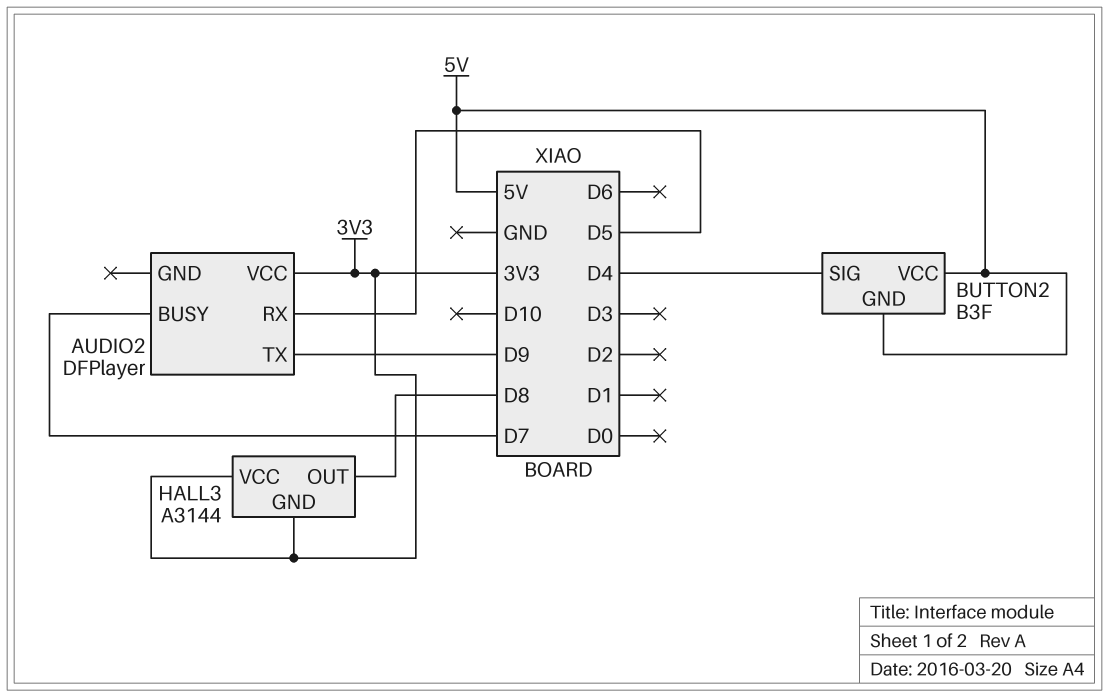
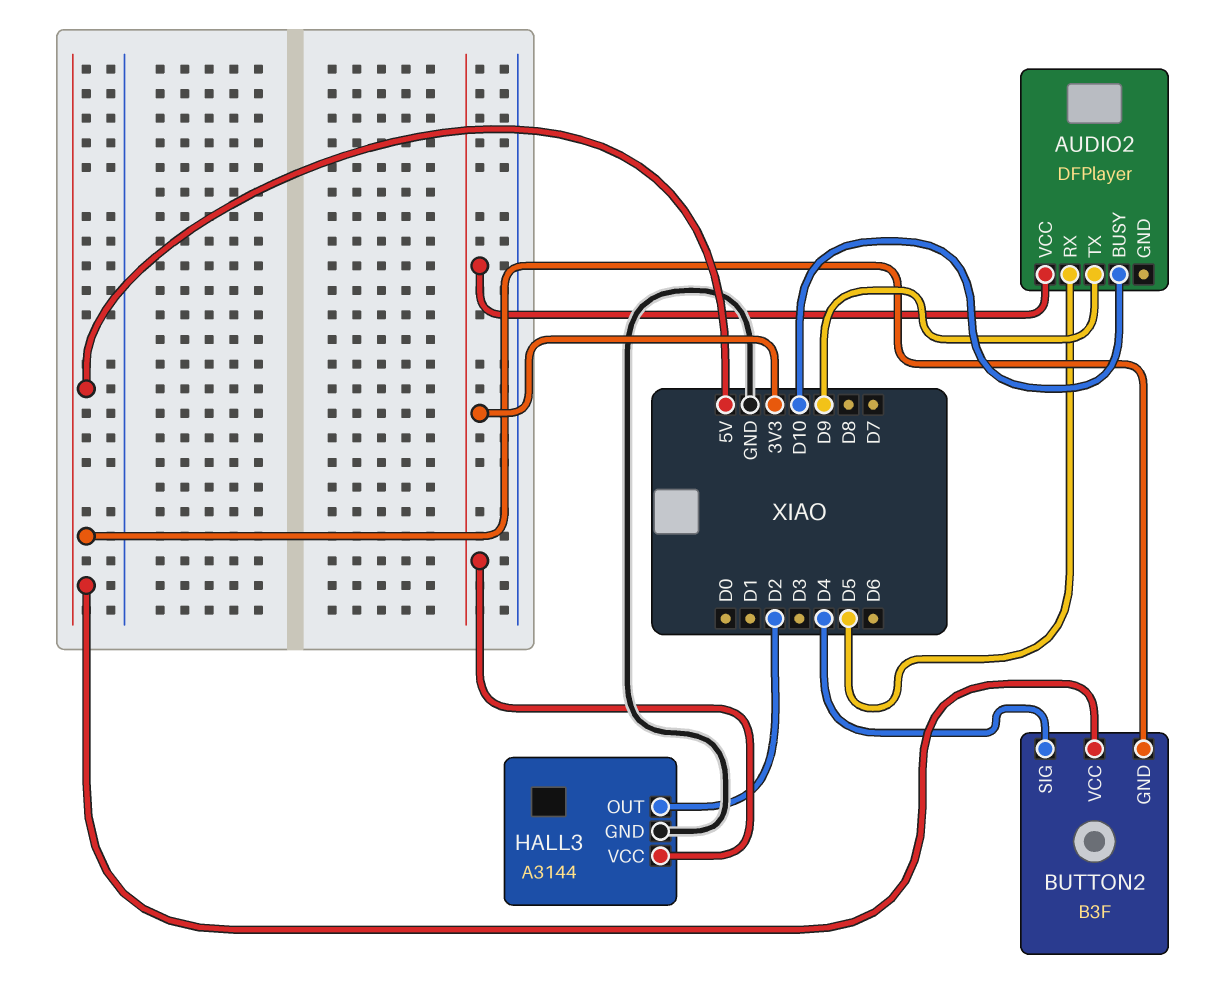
AUDIO2 pin BUSY: D7 -> D10
HALL3 pin GND: 3V3 -> GND
HALL3 pin OUT: D8 -> D2

